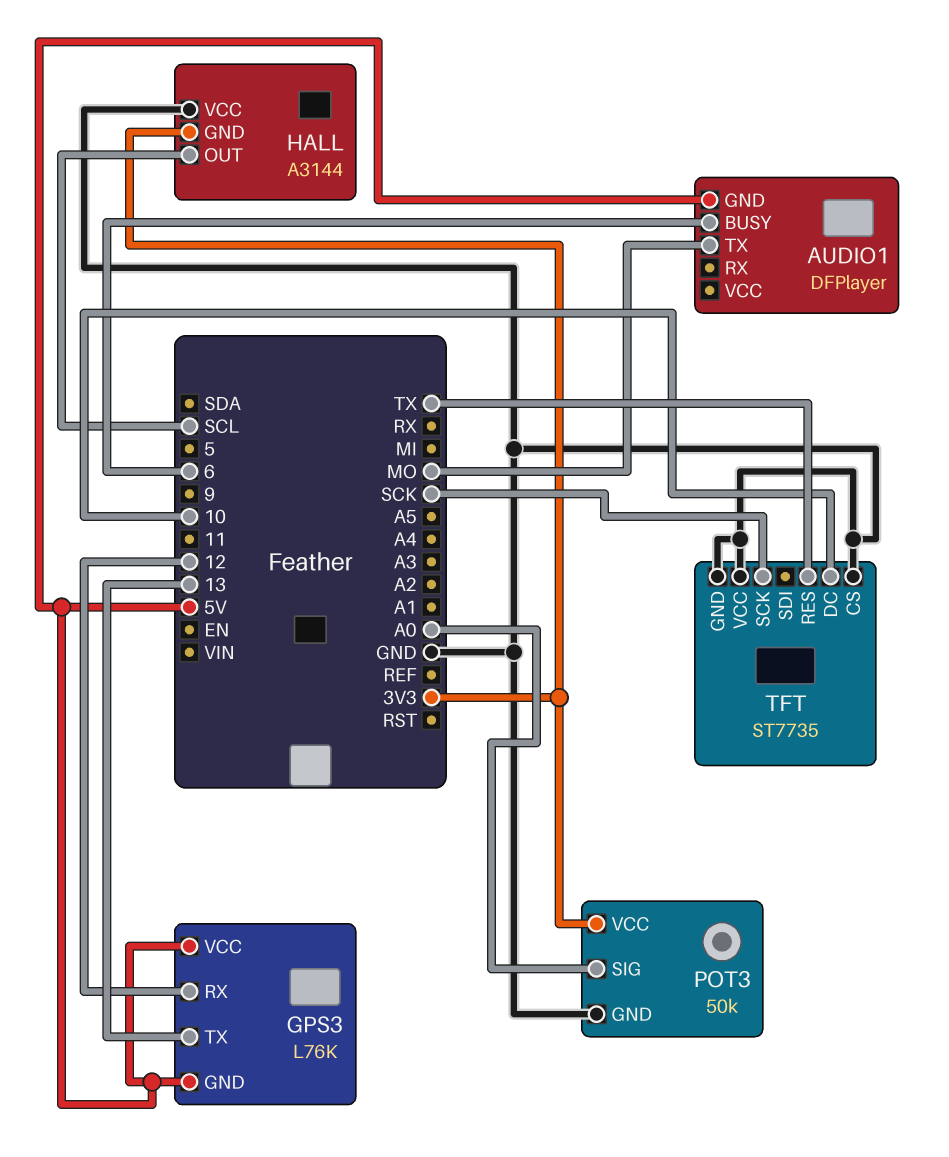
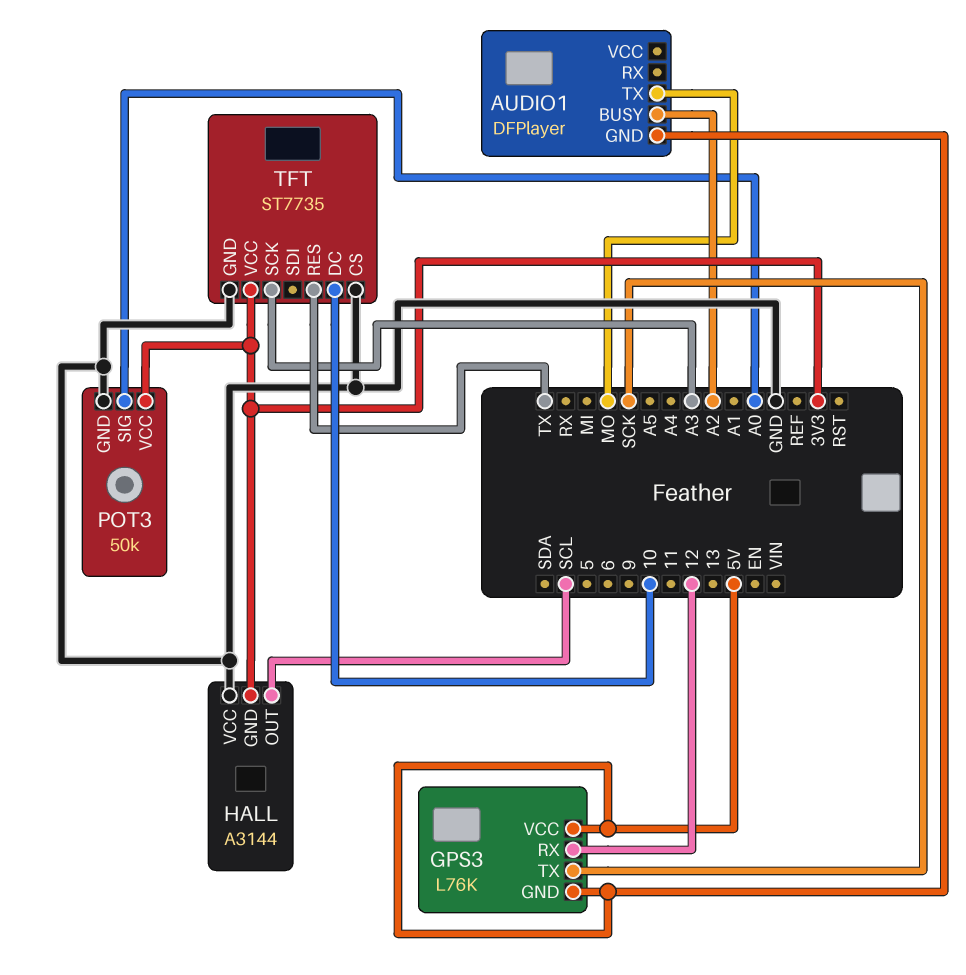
AUDIO1 pin BUSY: 6 -> A2
GPS3 pin TX: 13 -> SCK
TFT pin SCK: SCK -> A3
TFT pin VCC: GND -> 3V3

